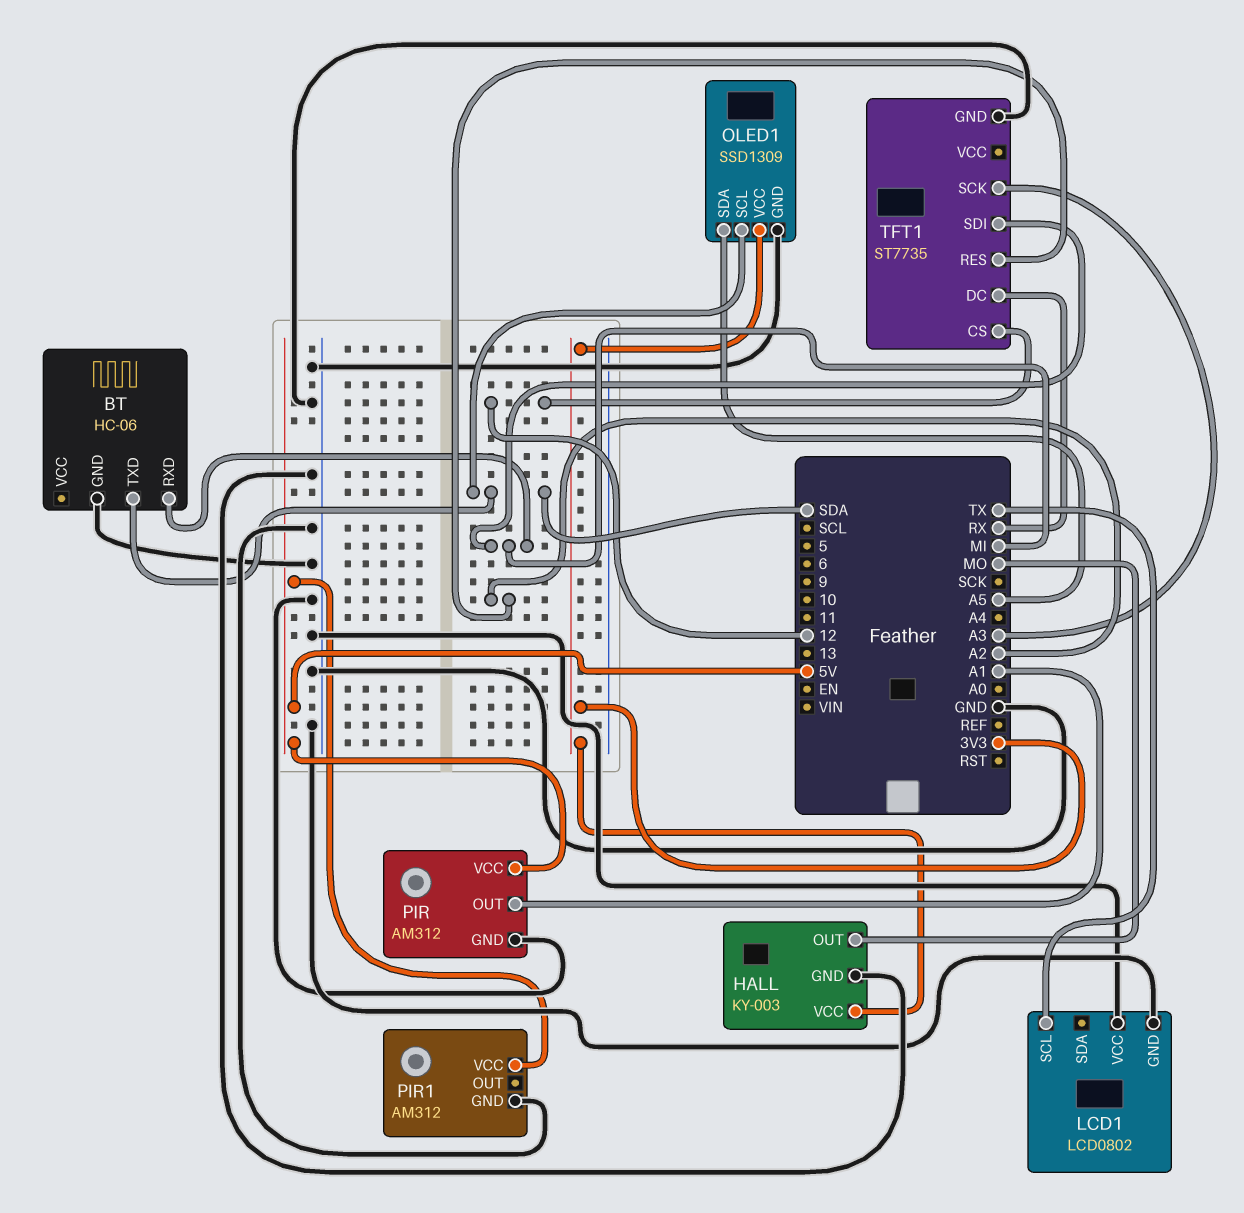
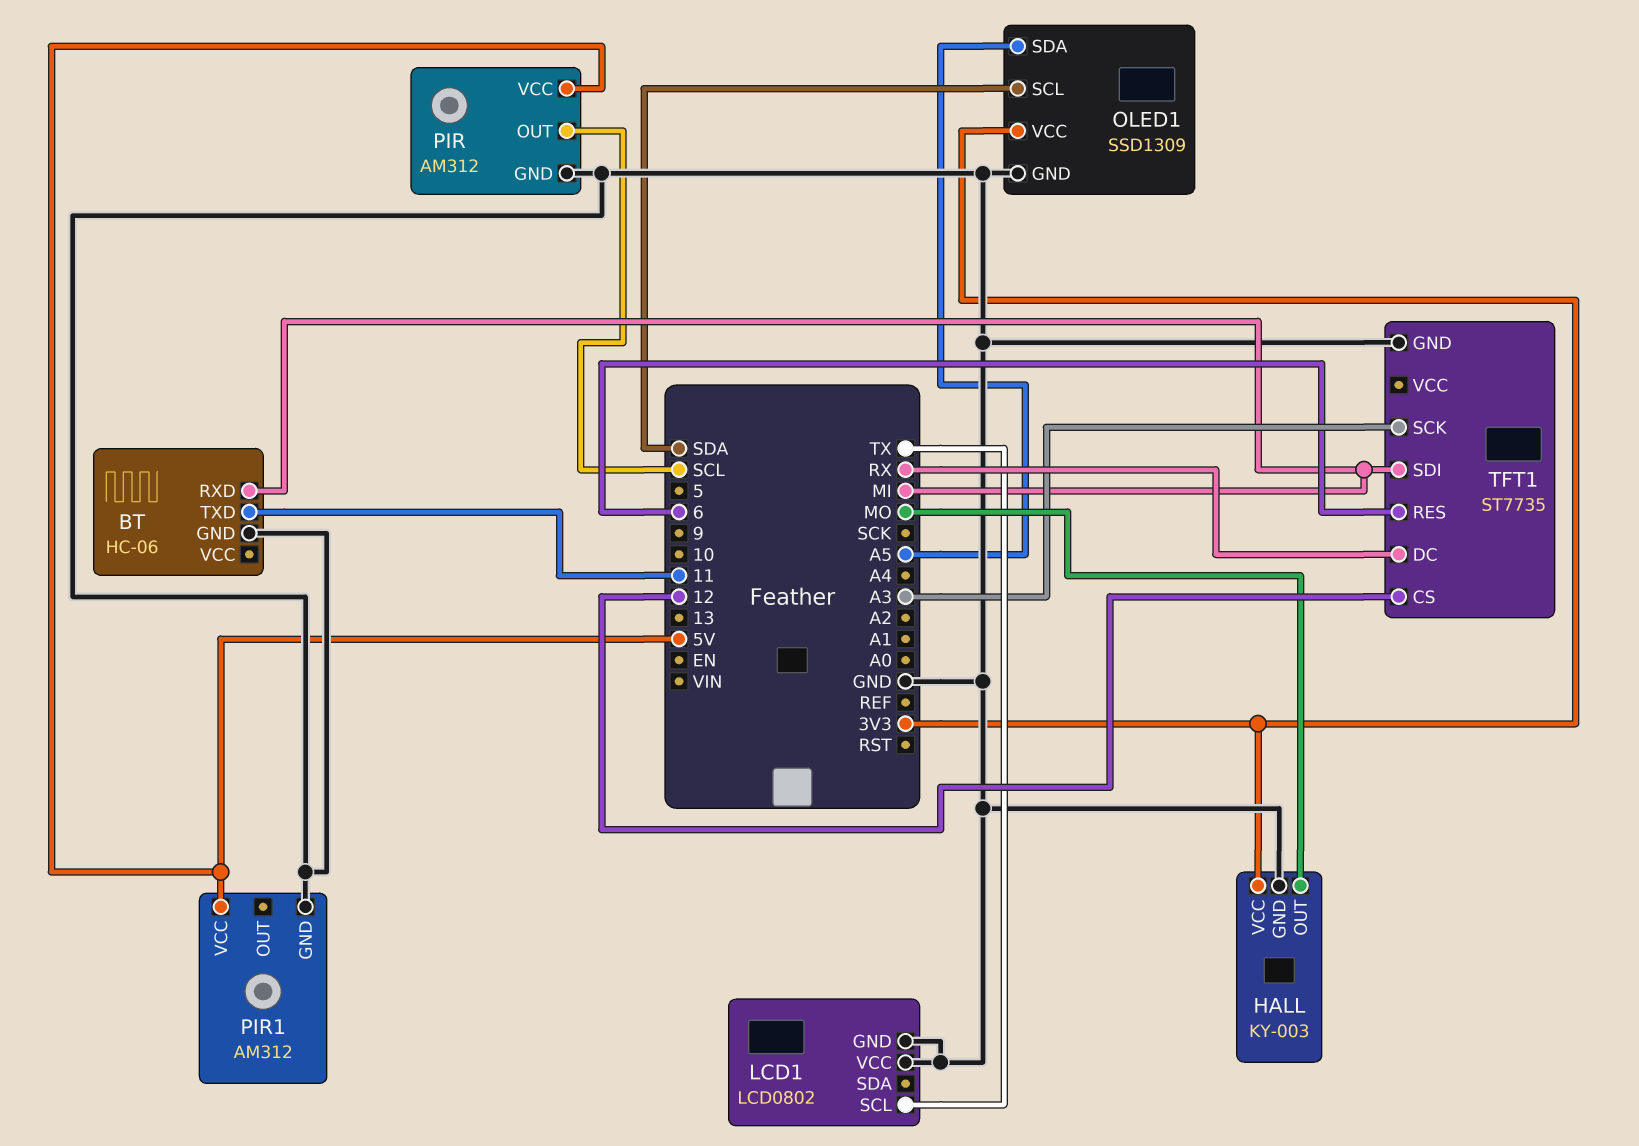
BT pin TXD: SDA -> 11
PIR pin OUT: A1 -> SCL
TFT1 pin RES: A2 -> 6

